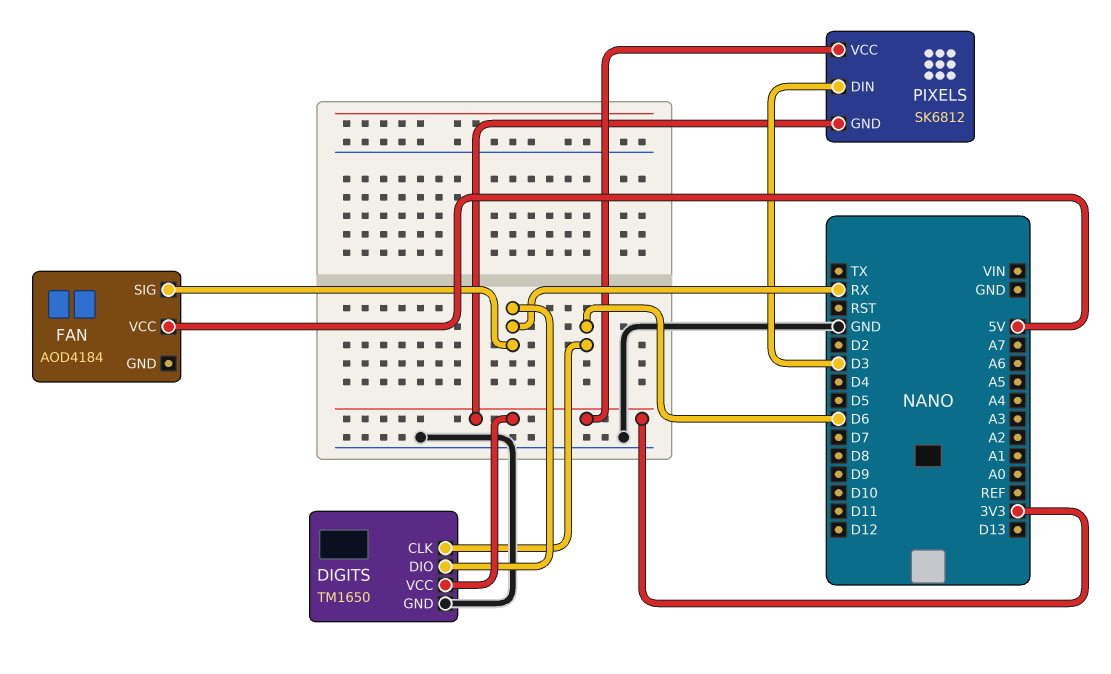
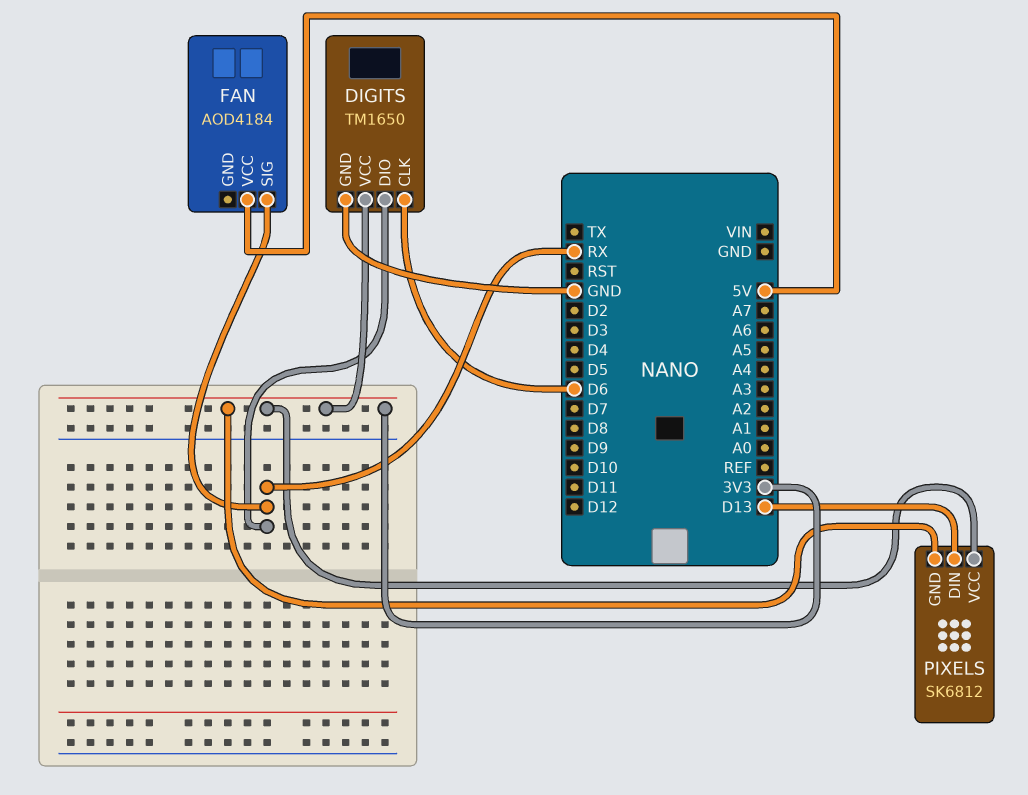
PIXELS pin DIN: D3 -> D13

